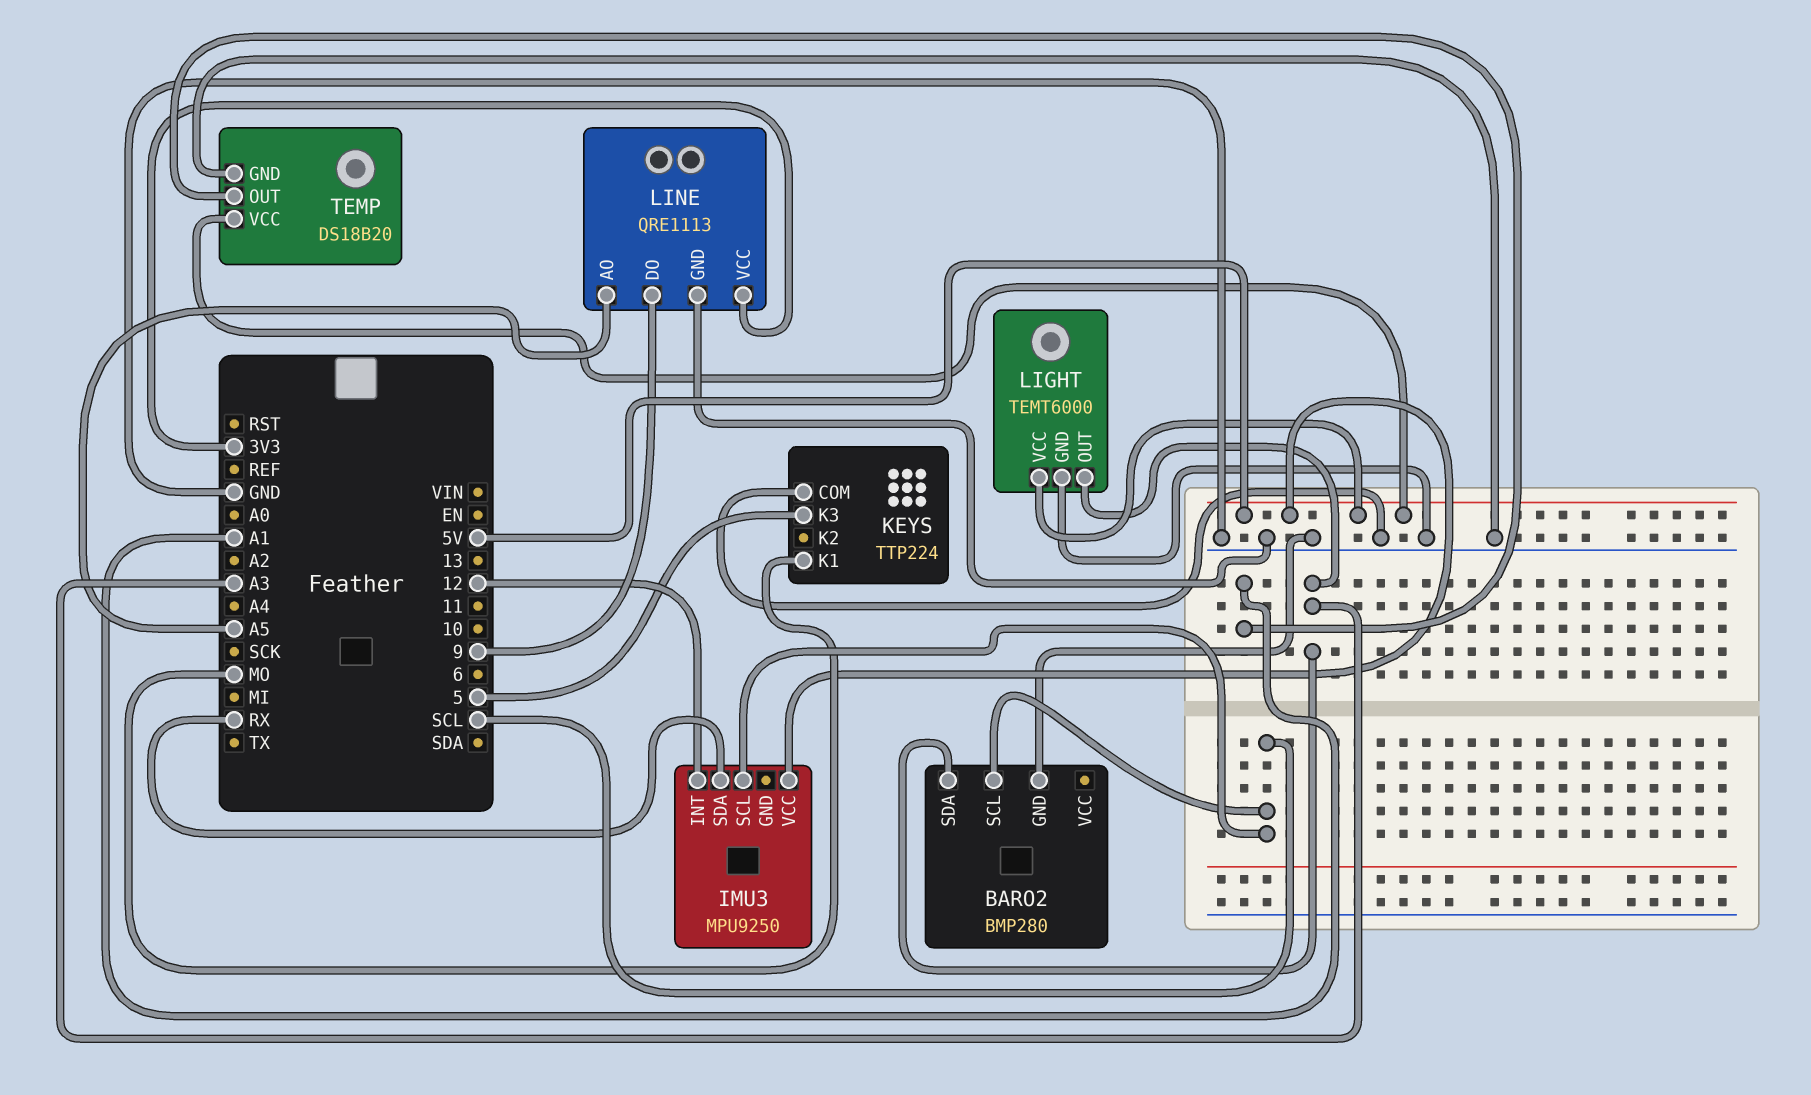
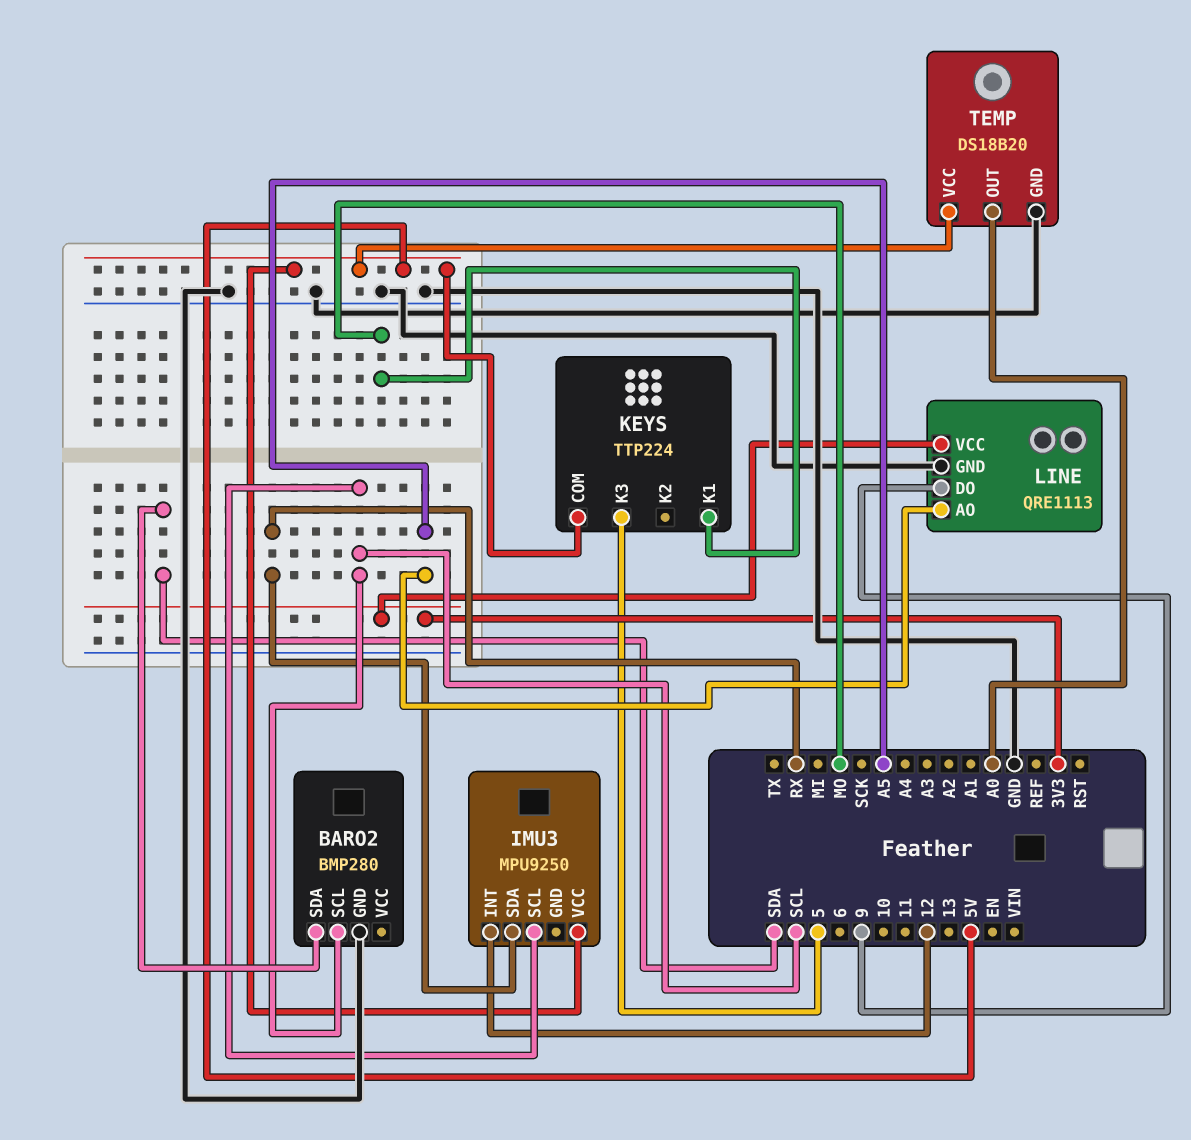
BARO2 pin SDA: A3 -> SDA
KEYS pin COM: GND -> 5V
LIGHT: TEMT6000 -> none
LIGHT pin GND: GND -> none
LIGHT pin OUT: A3 -> none
LIGHT pin VCC: 5V -> none
TEMP pin OUT: A1 -> A0

